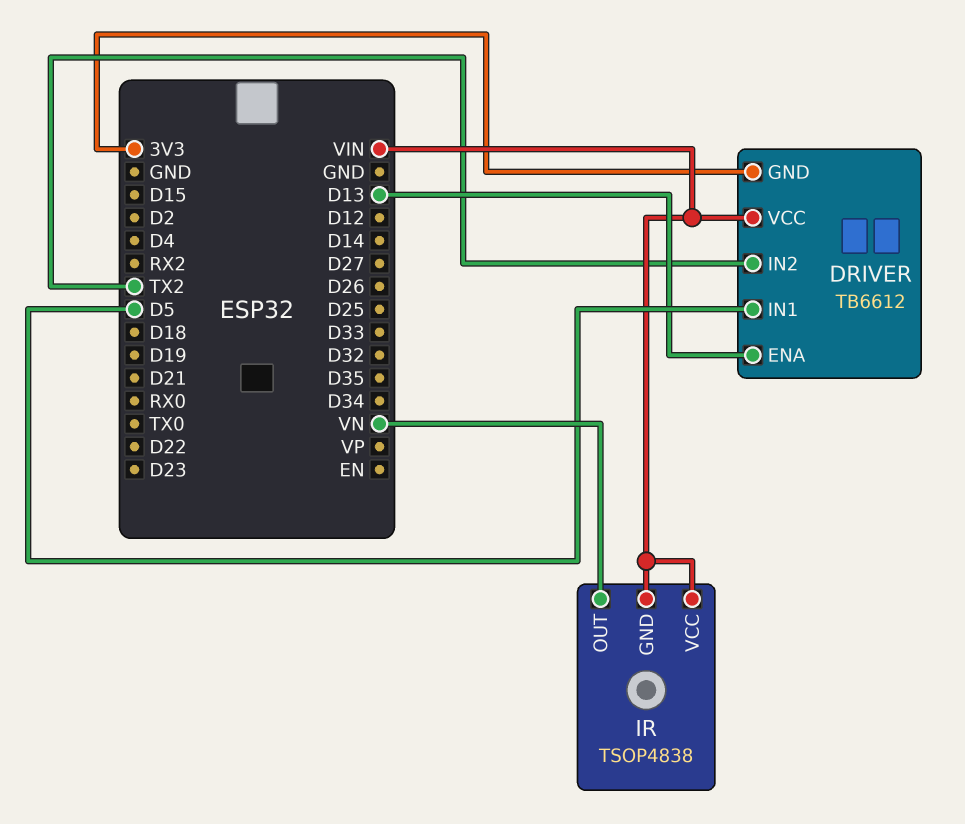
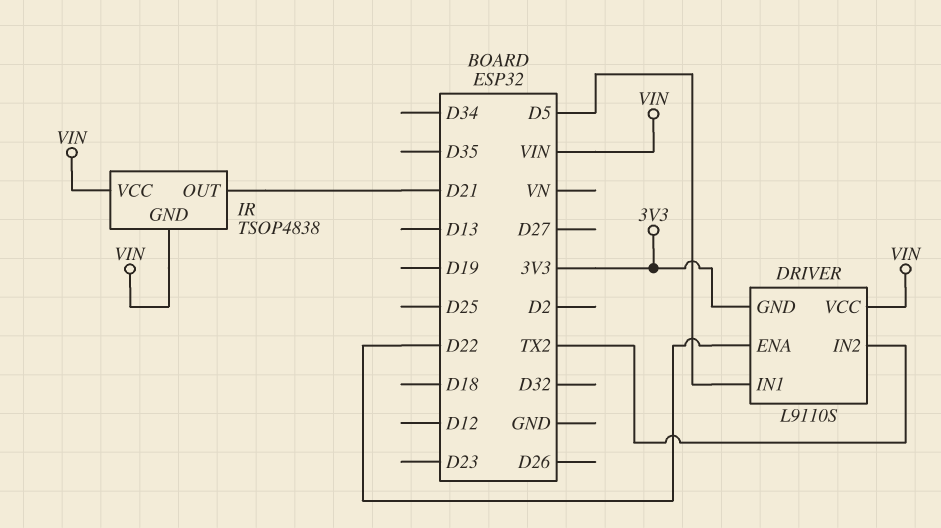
DRIVER: TB6612 -> L9110S
DRIVER pin ENA: D13 -> D22
IR pin OUT: VN -> D21

